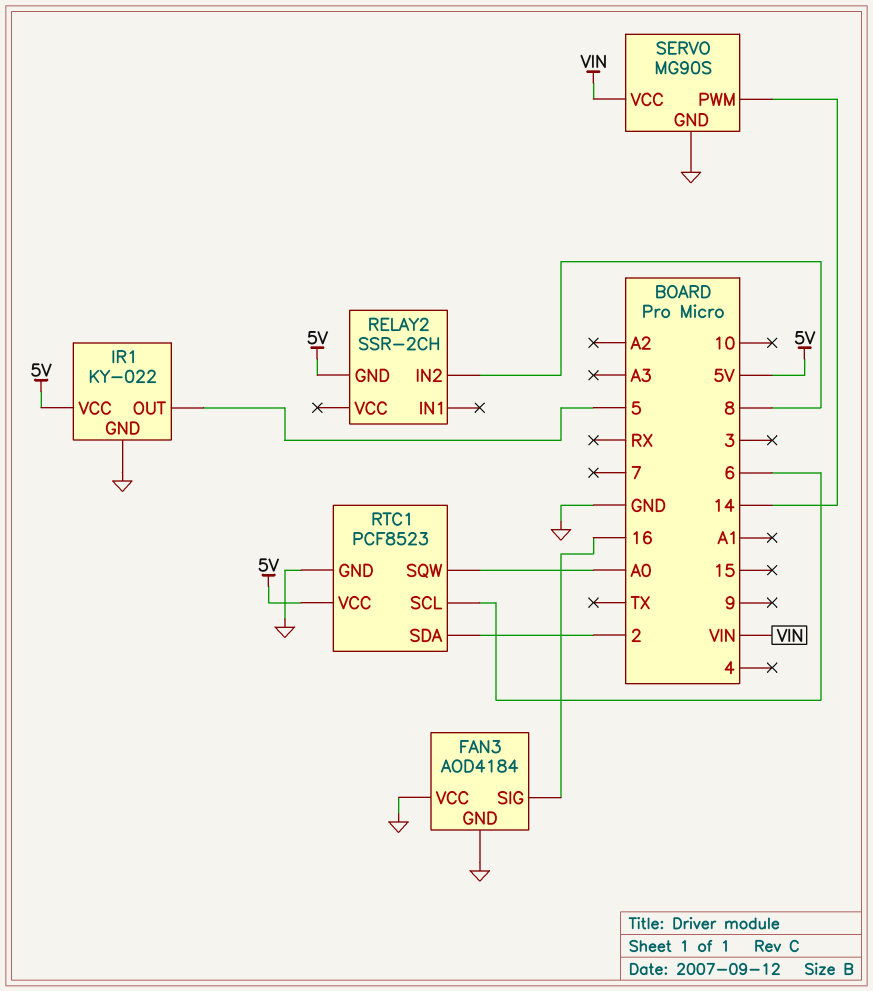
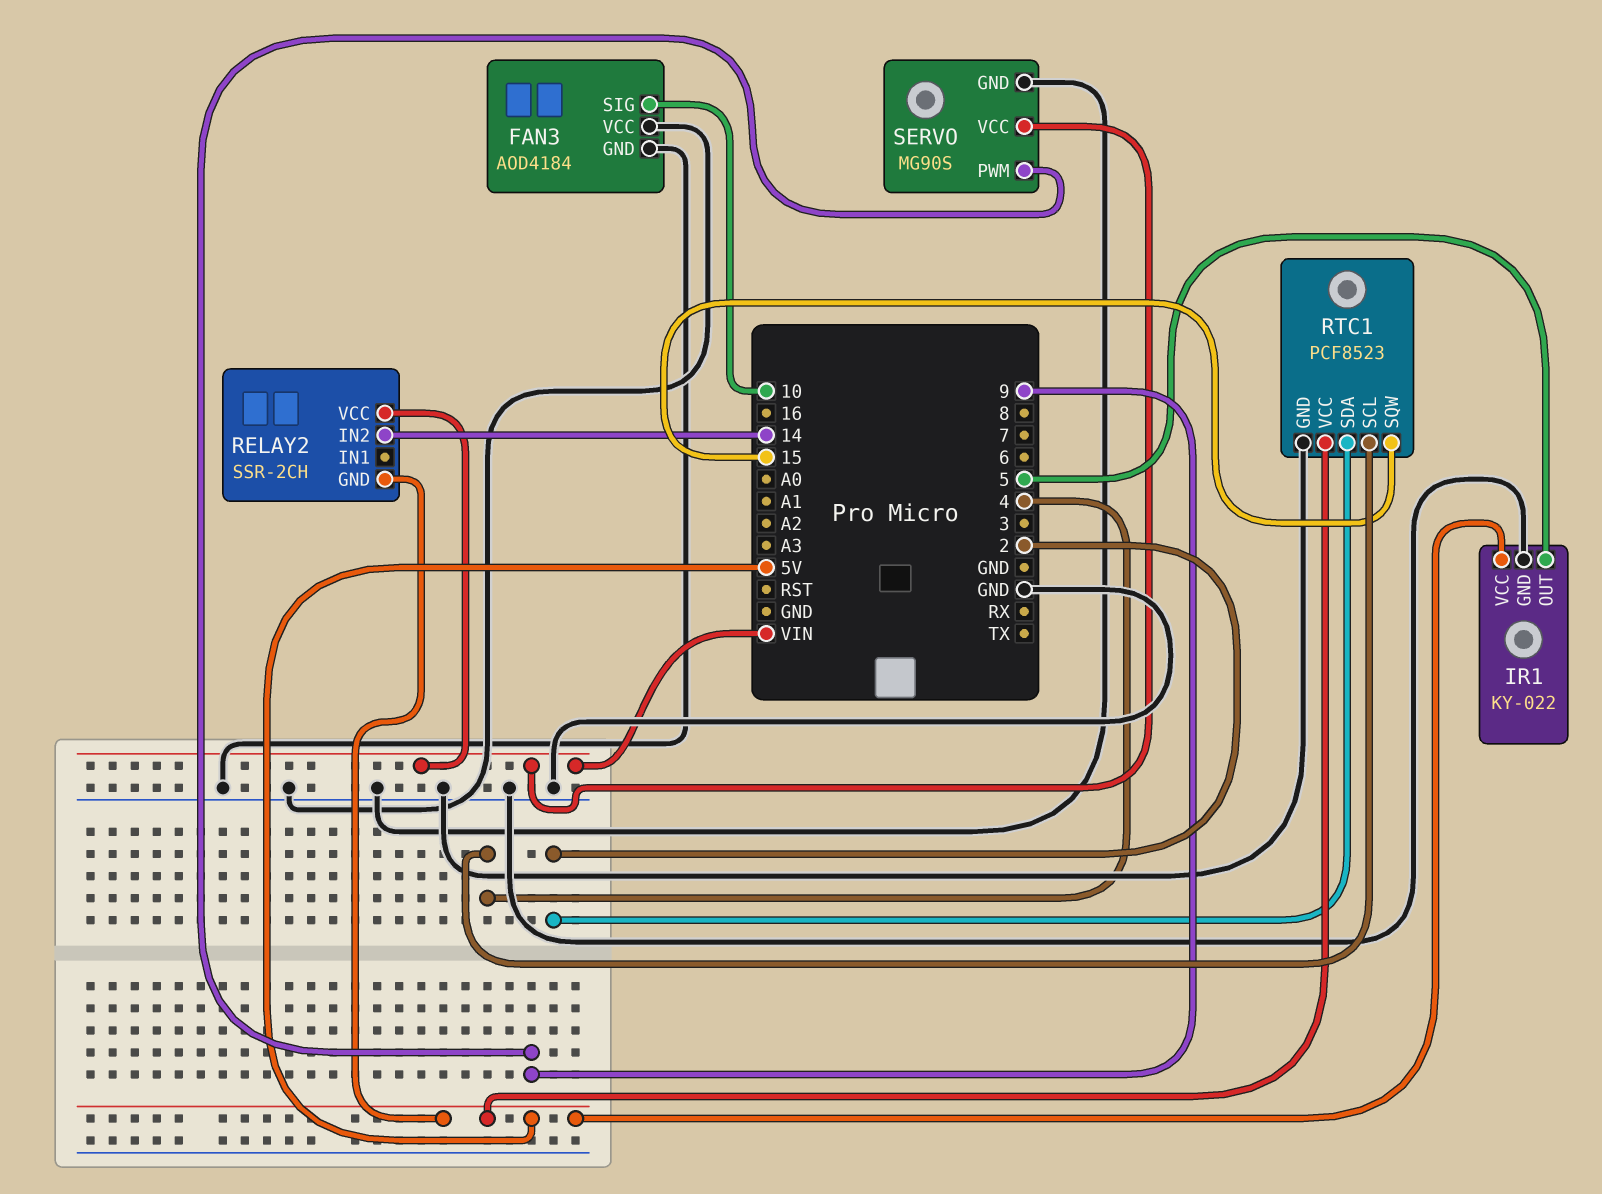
FAN3 pin SIG: 16 -> 10
RELAY2 pin IN2: 8 -> 14
RELAY2 pin VCC: none -> VIN
RTC1 pin SCL: 6 -> 4
RTC1 pin SQW: A0 -> 15
SERVO pin PWM: 14 -> 9

